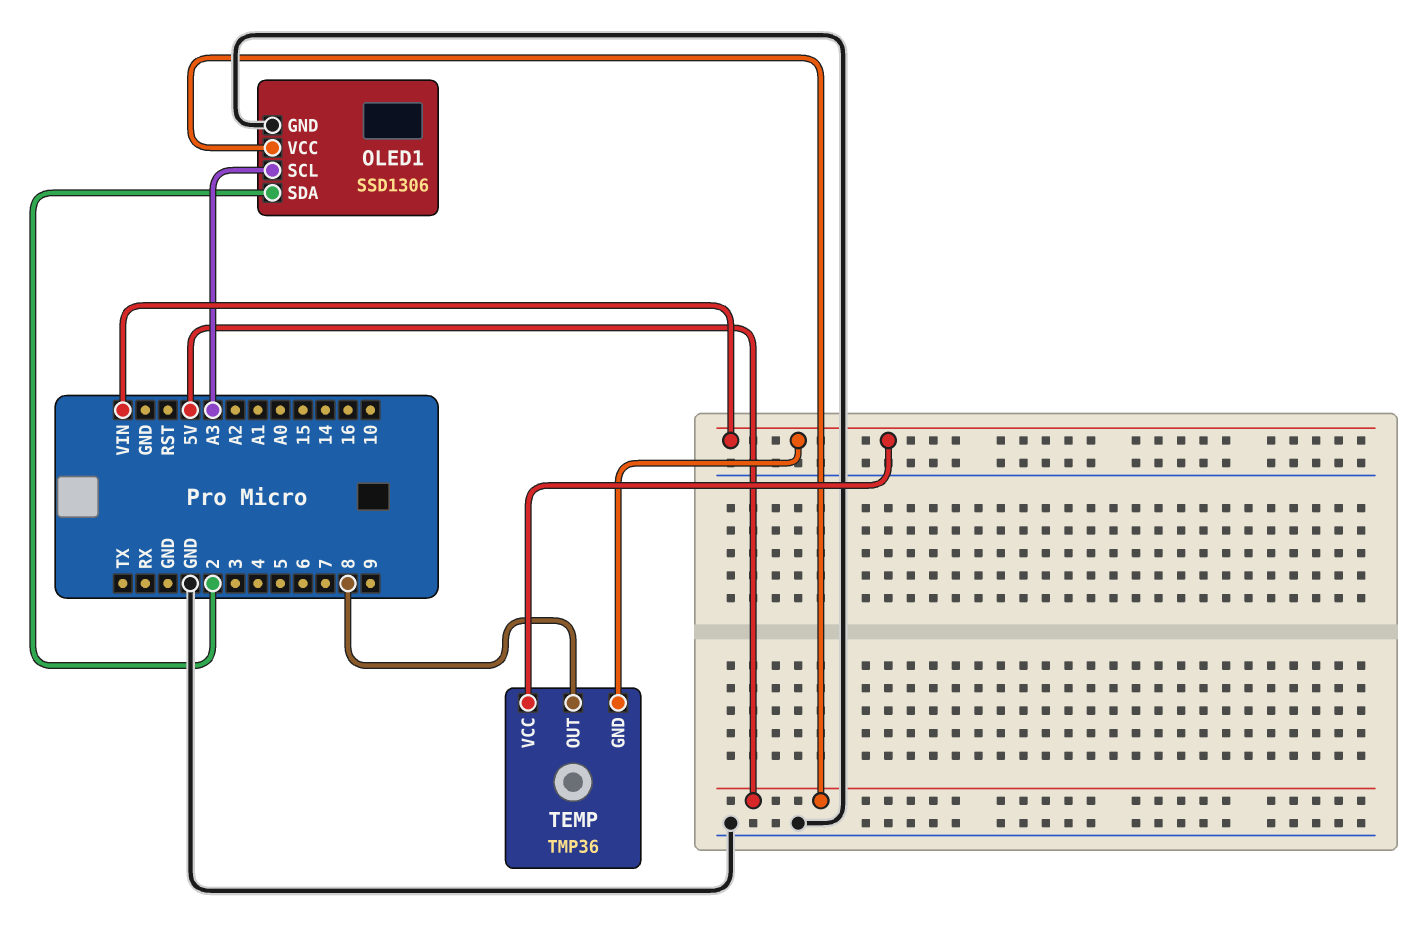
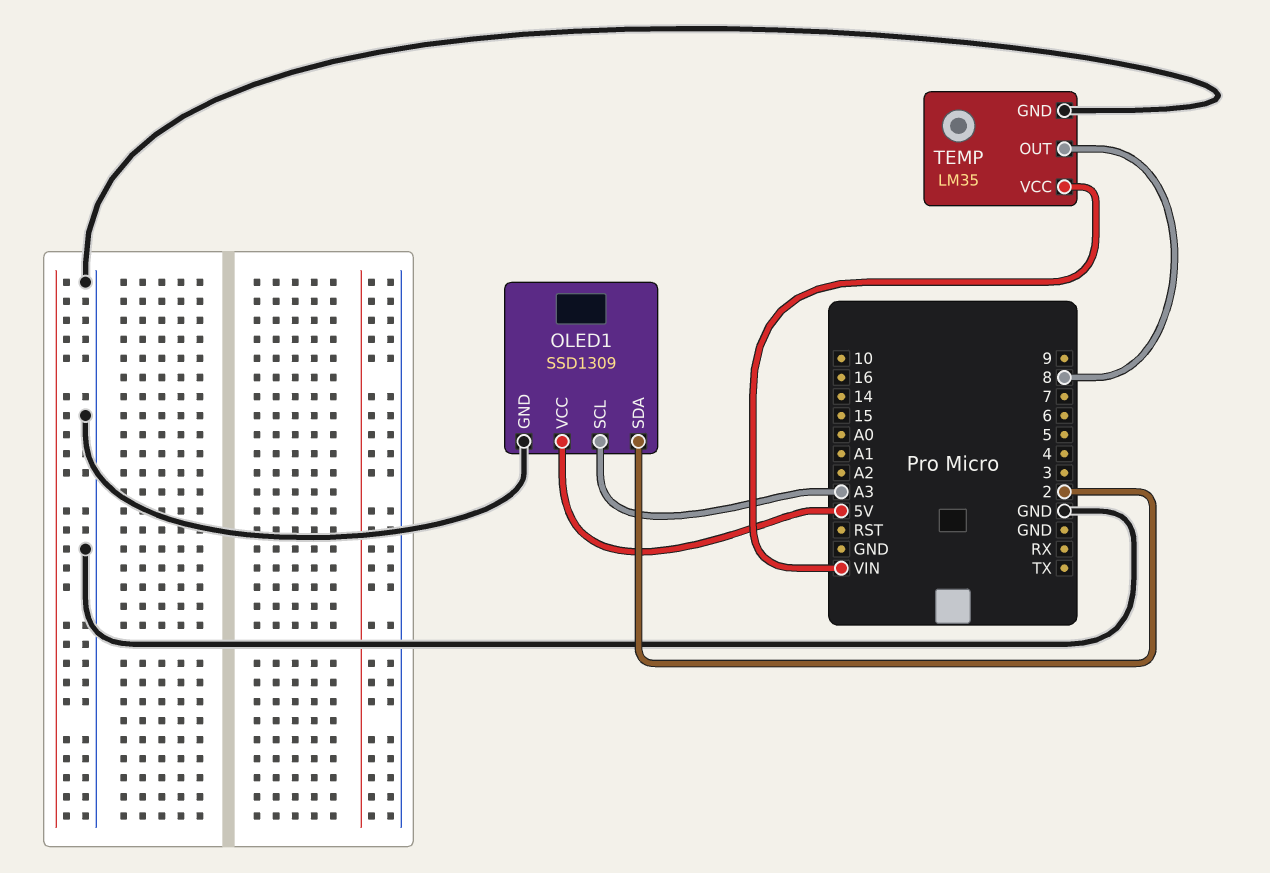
OLED1: SSD1306 -> SSD1309
TEMP: TMP36 -> LM35
TEMP pin GND: VIN -> GND

